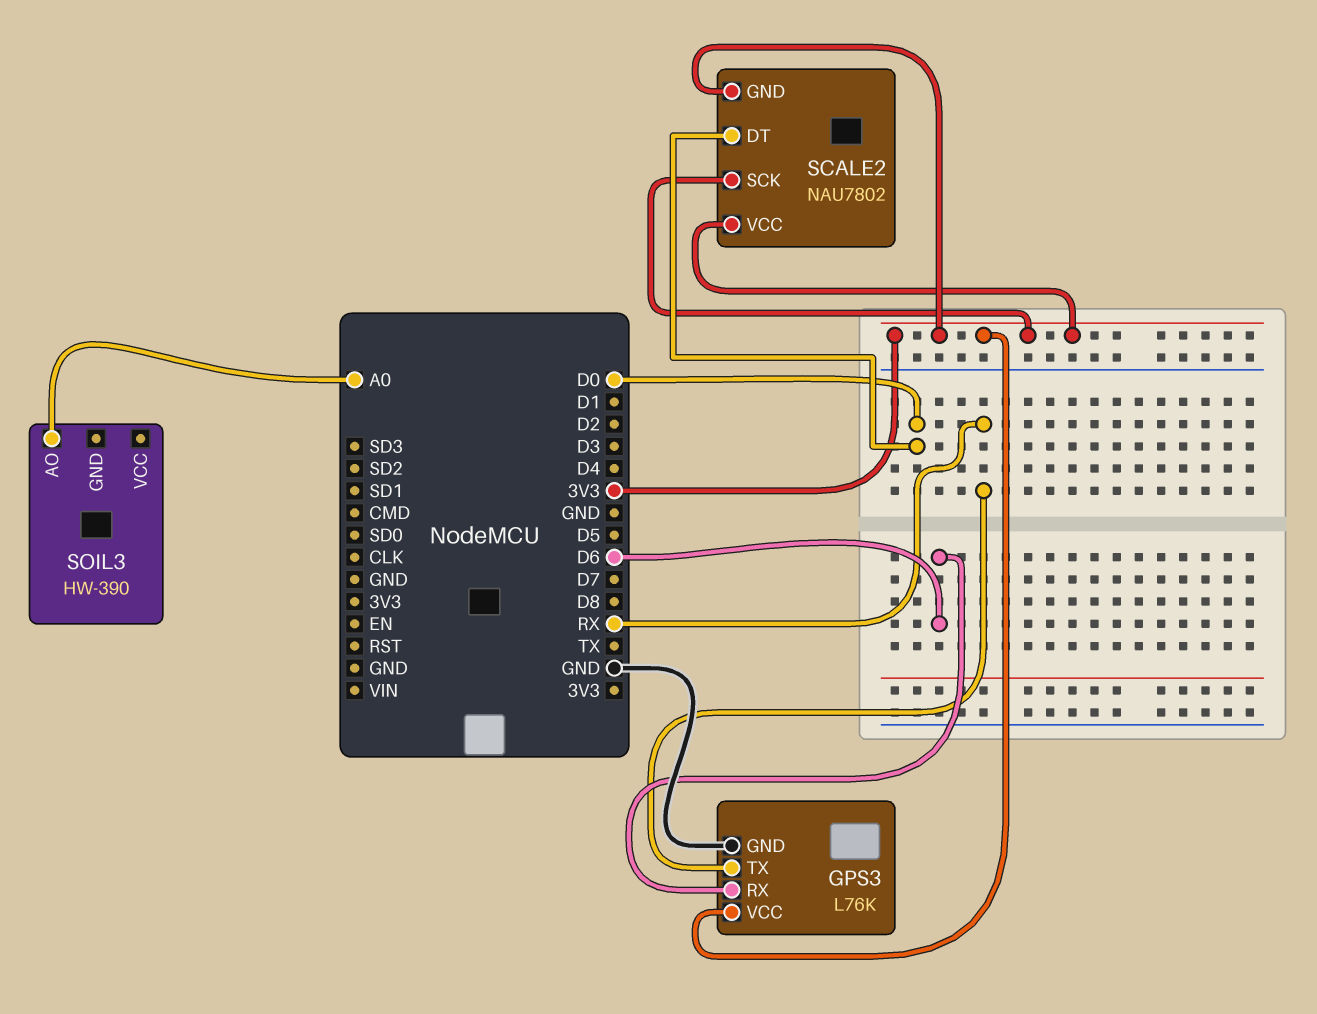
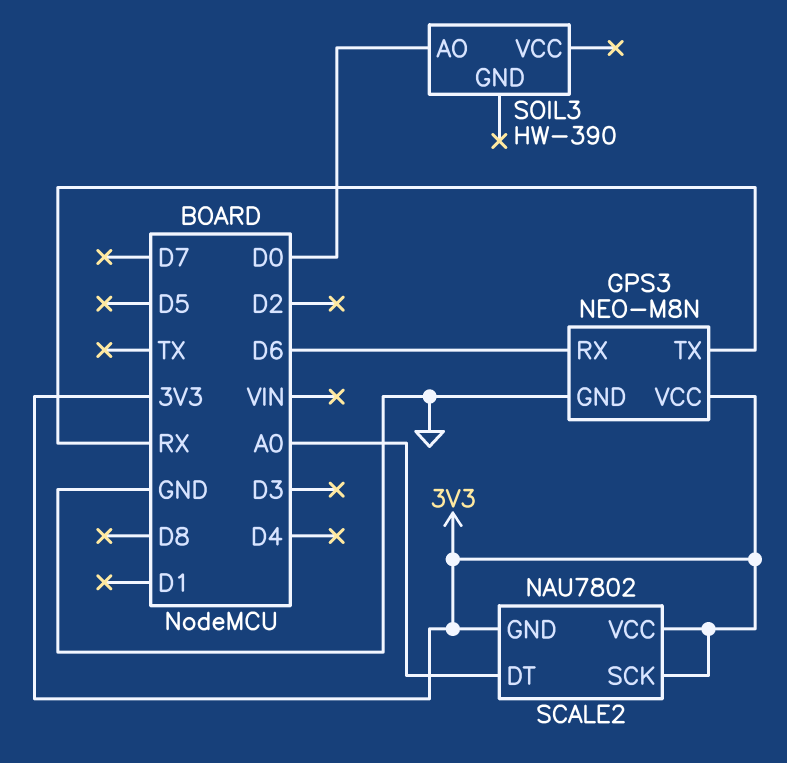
GPS3: L76K -> NEO-M8N
SCALE2 pin DT: D0 -> A0
SOIL3 pin AO: A0 -> D0

